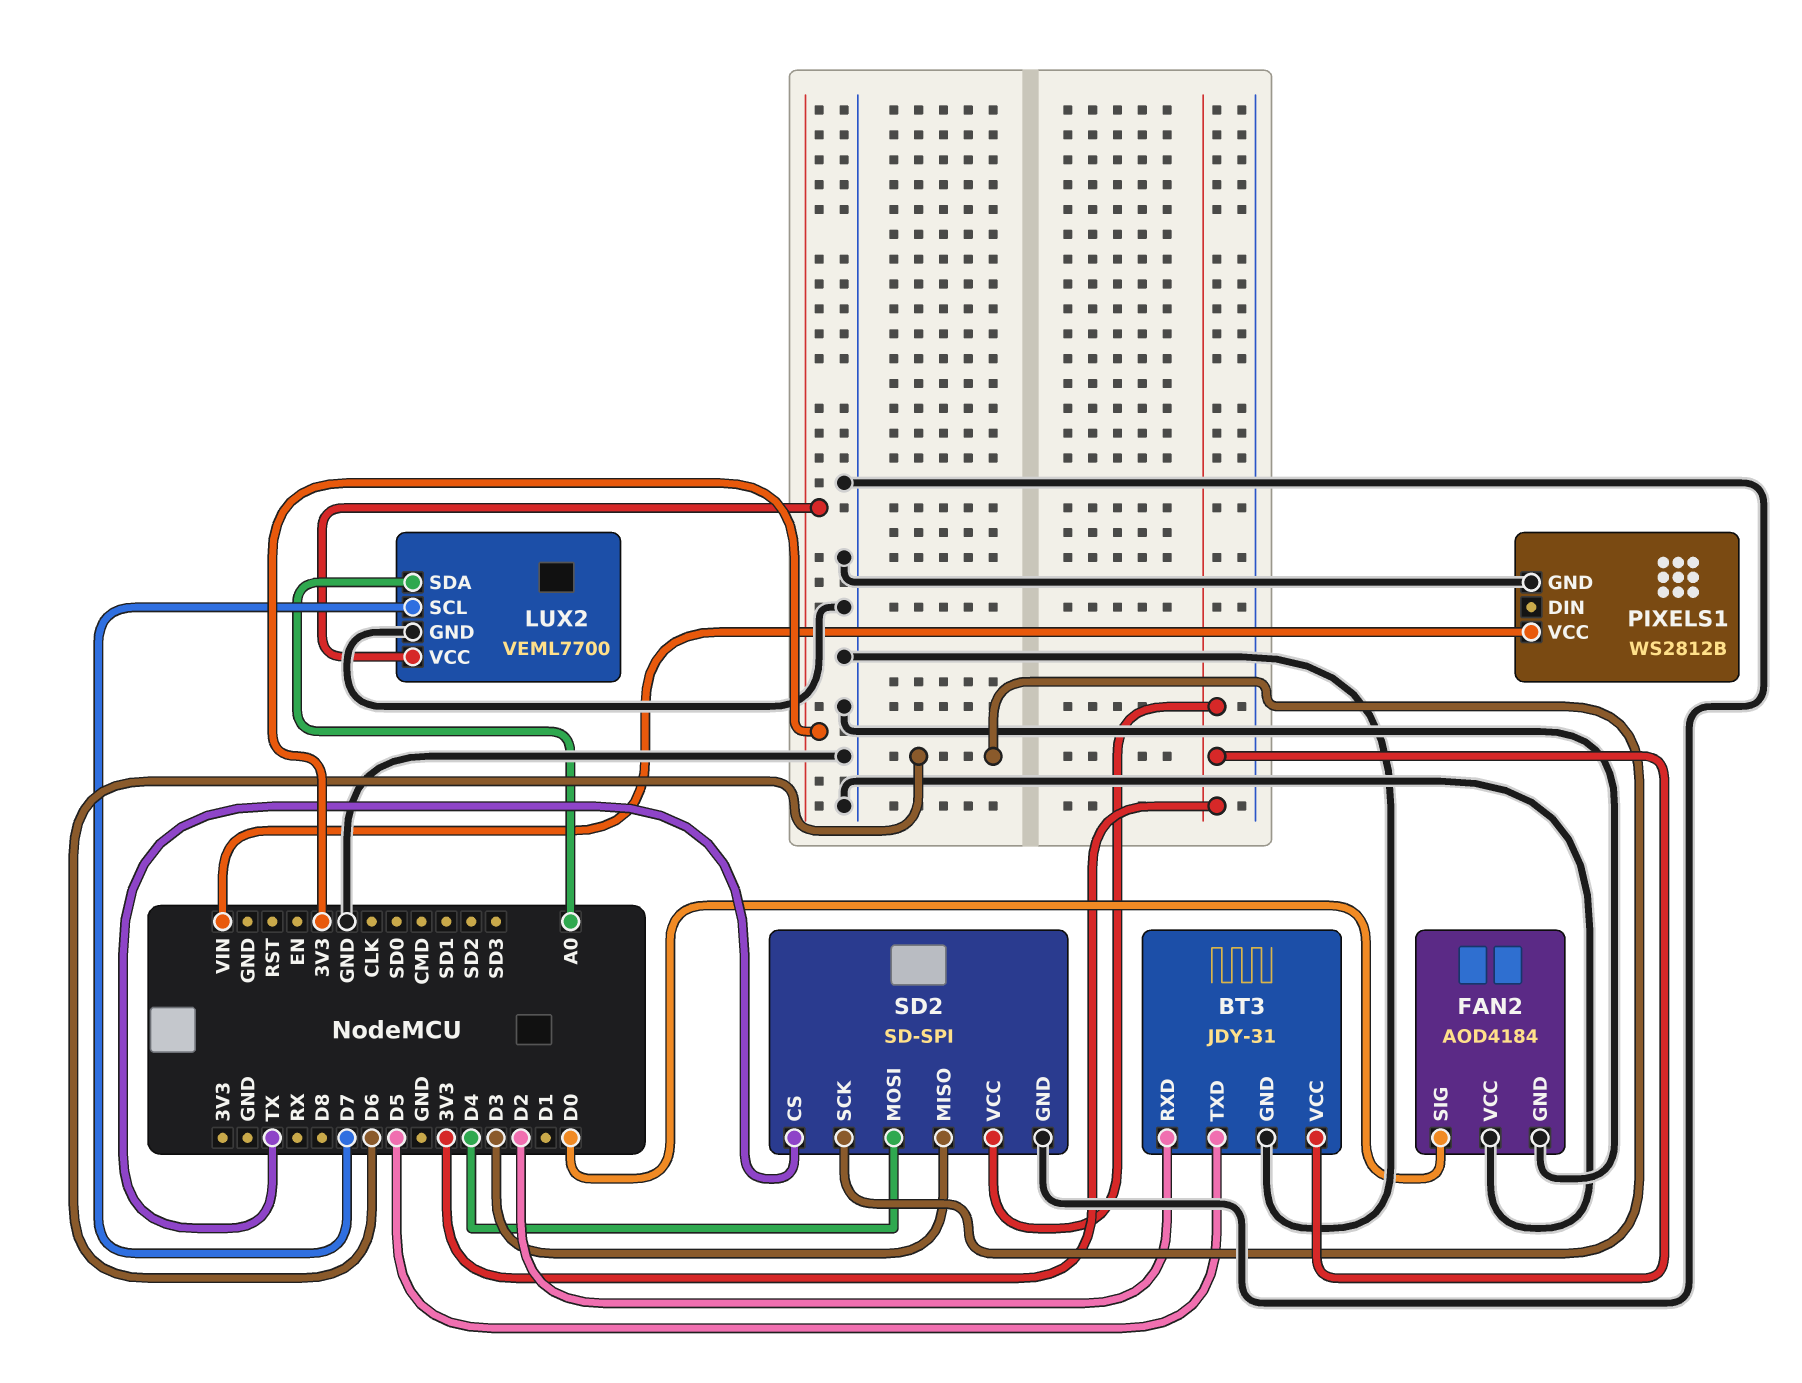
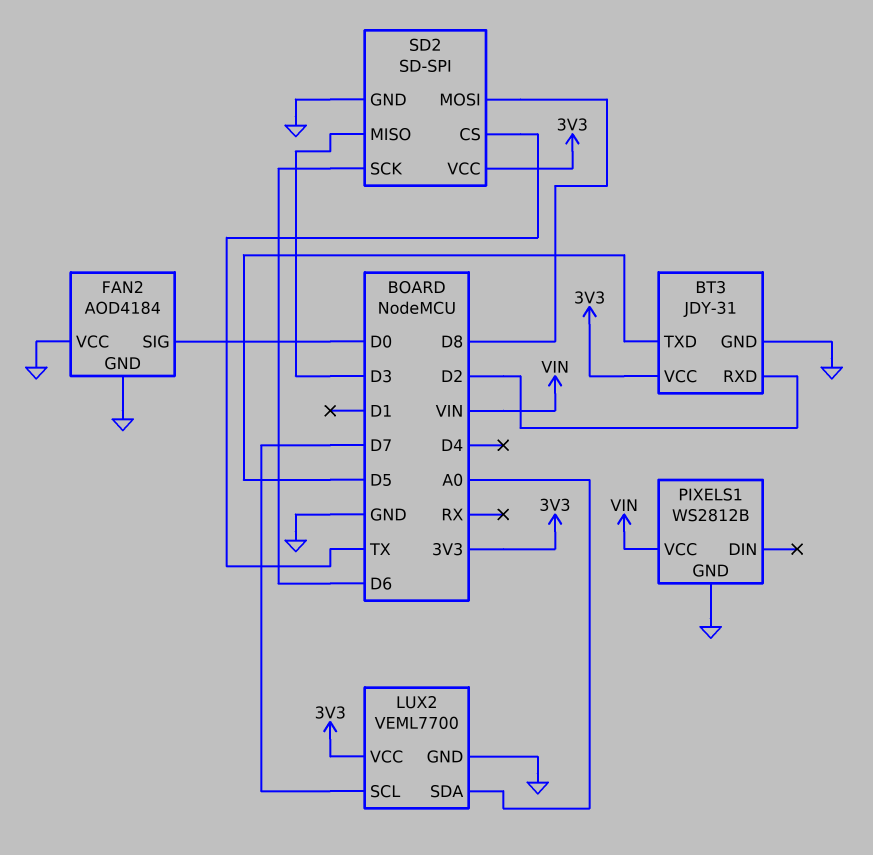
SD2 pin MOSI: D4 -> D8

